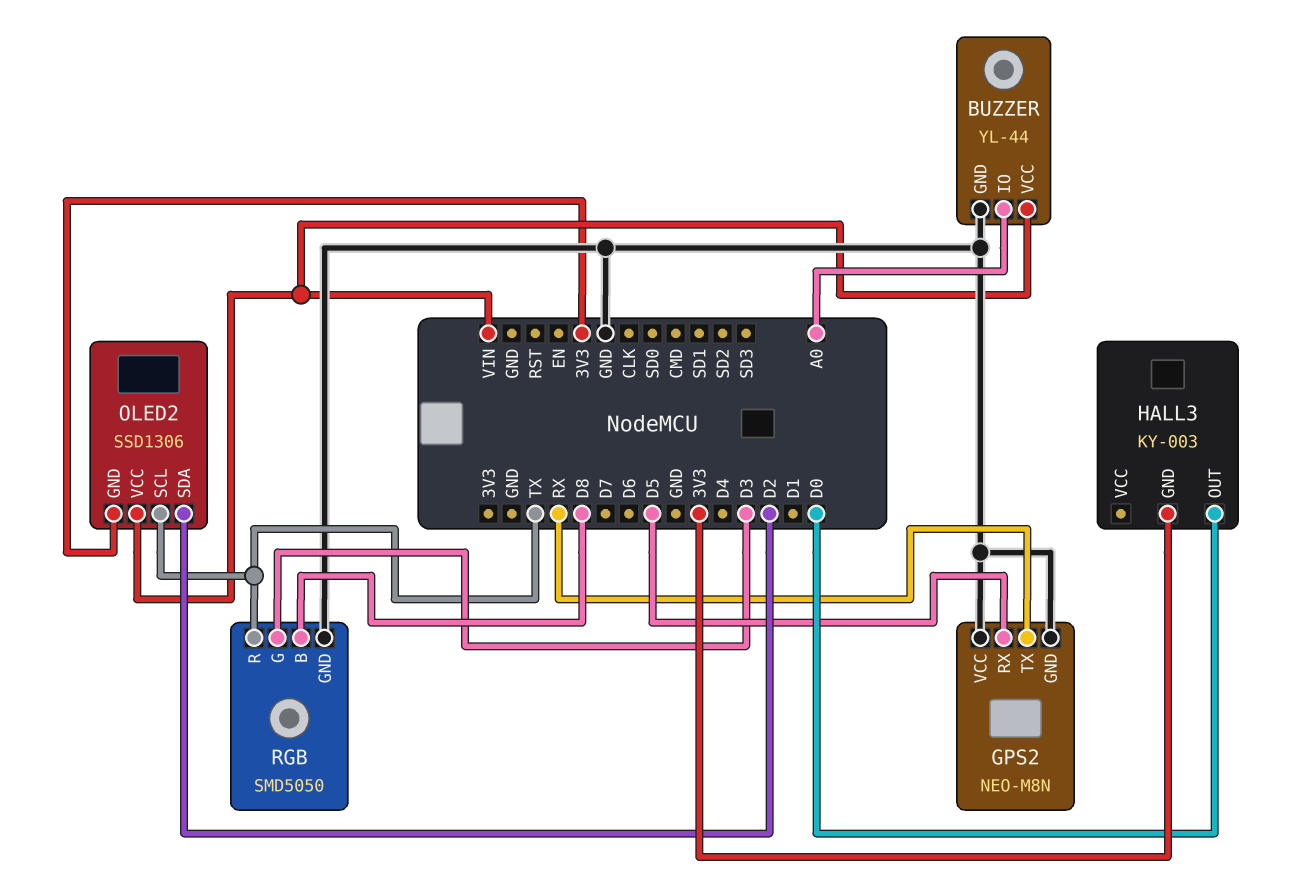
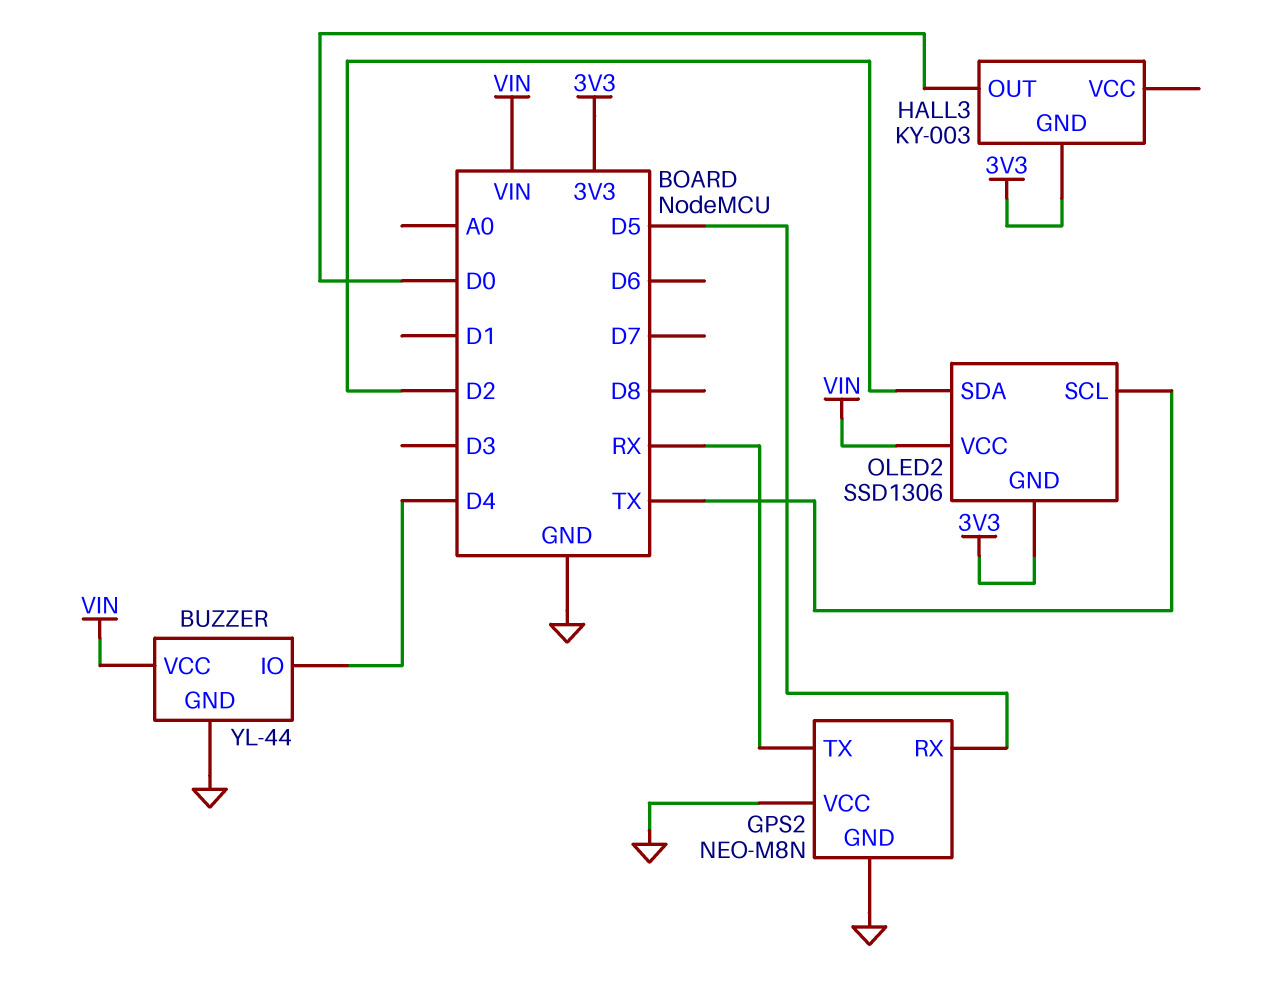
BUZZER pin IO: A0 -> D4
RGB: SMD5050 -> none
RGB pin B: D8 -> none
RGB pin G: D3 -> none
RGB pin GND: GND -> none
RGB pin R: TX -> none

